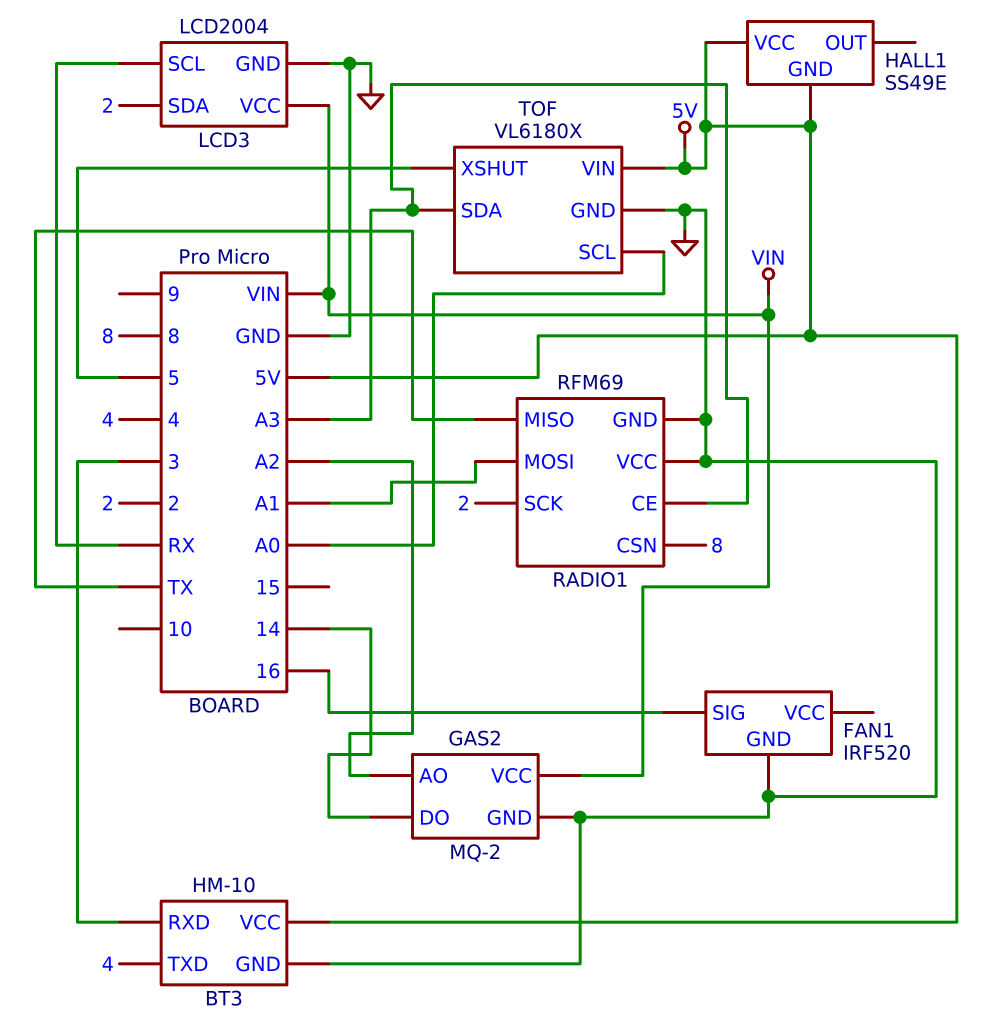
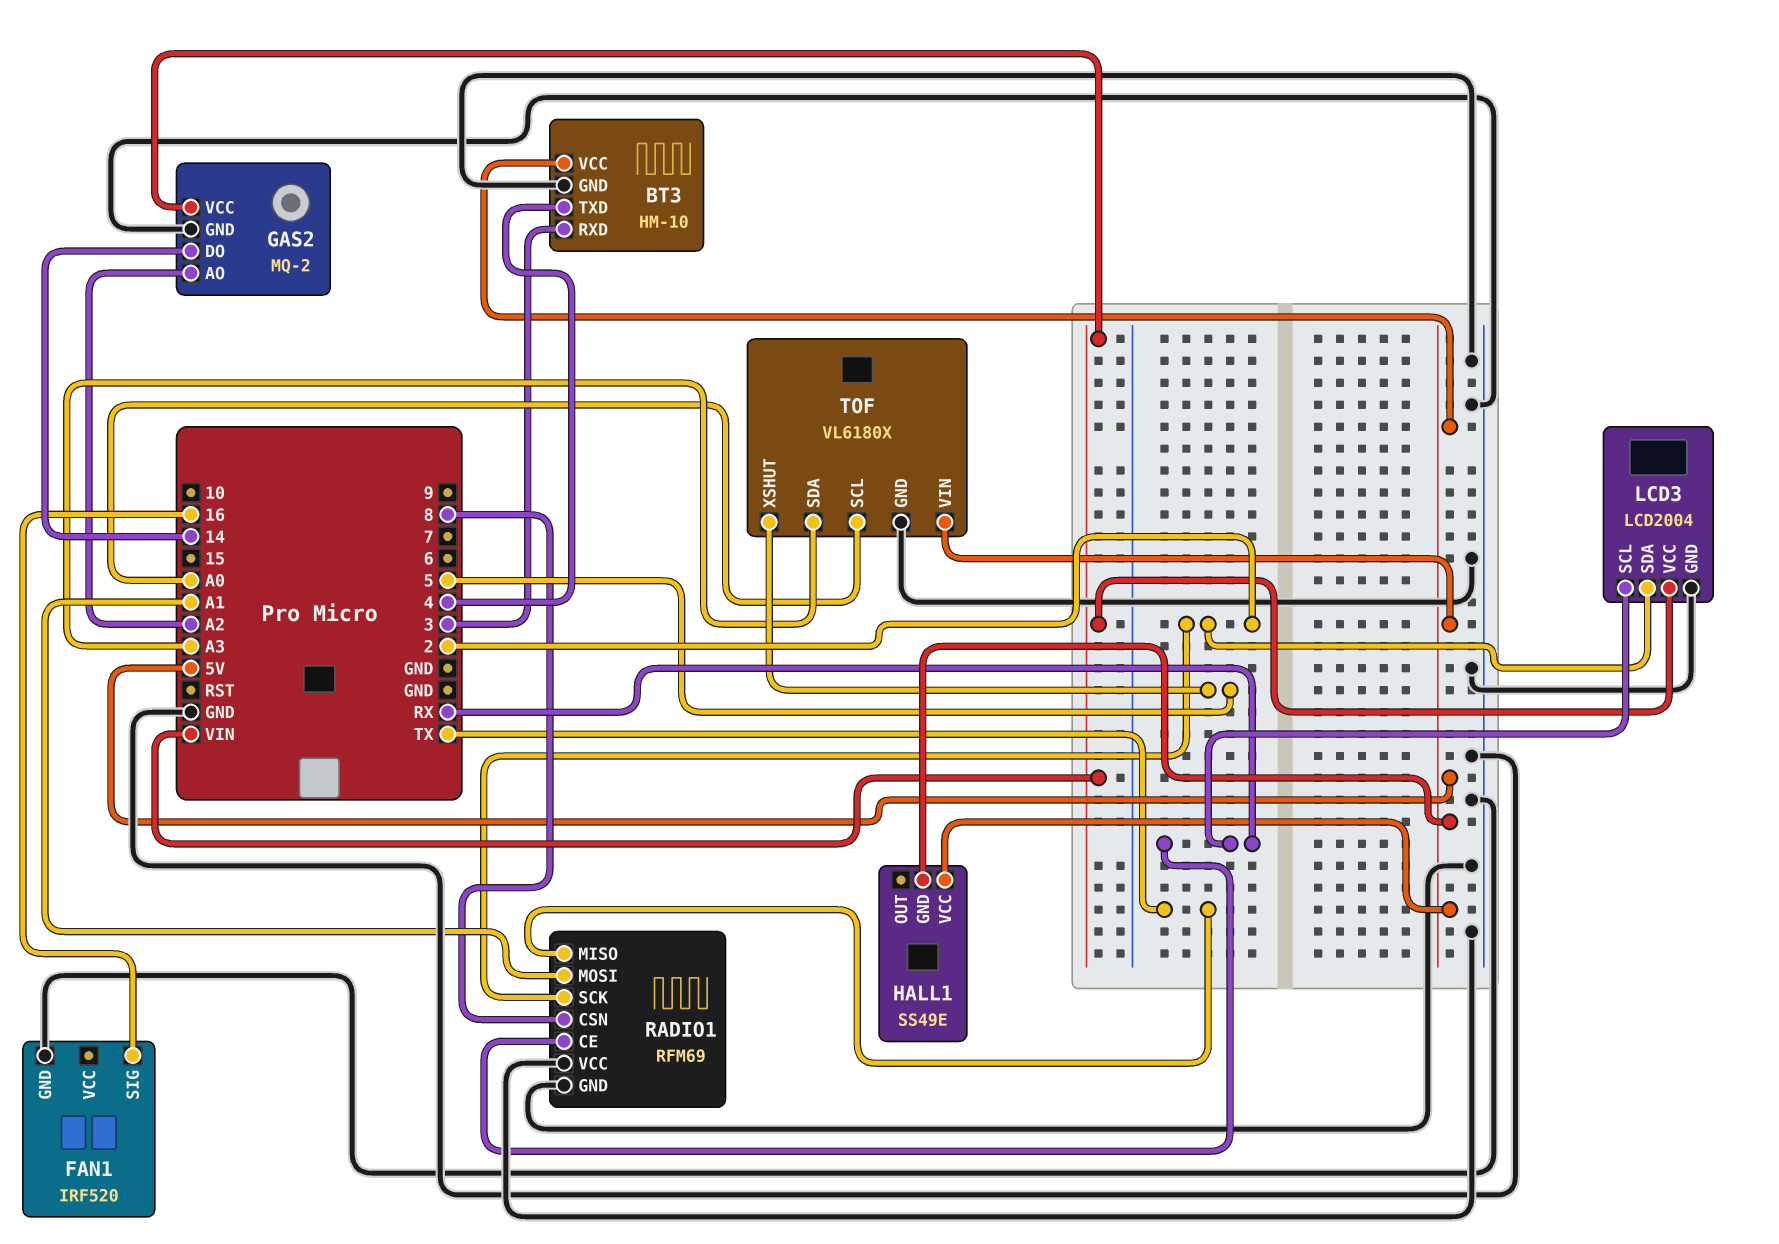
RADIO1 pin CE: A3 -> RX

